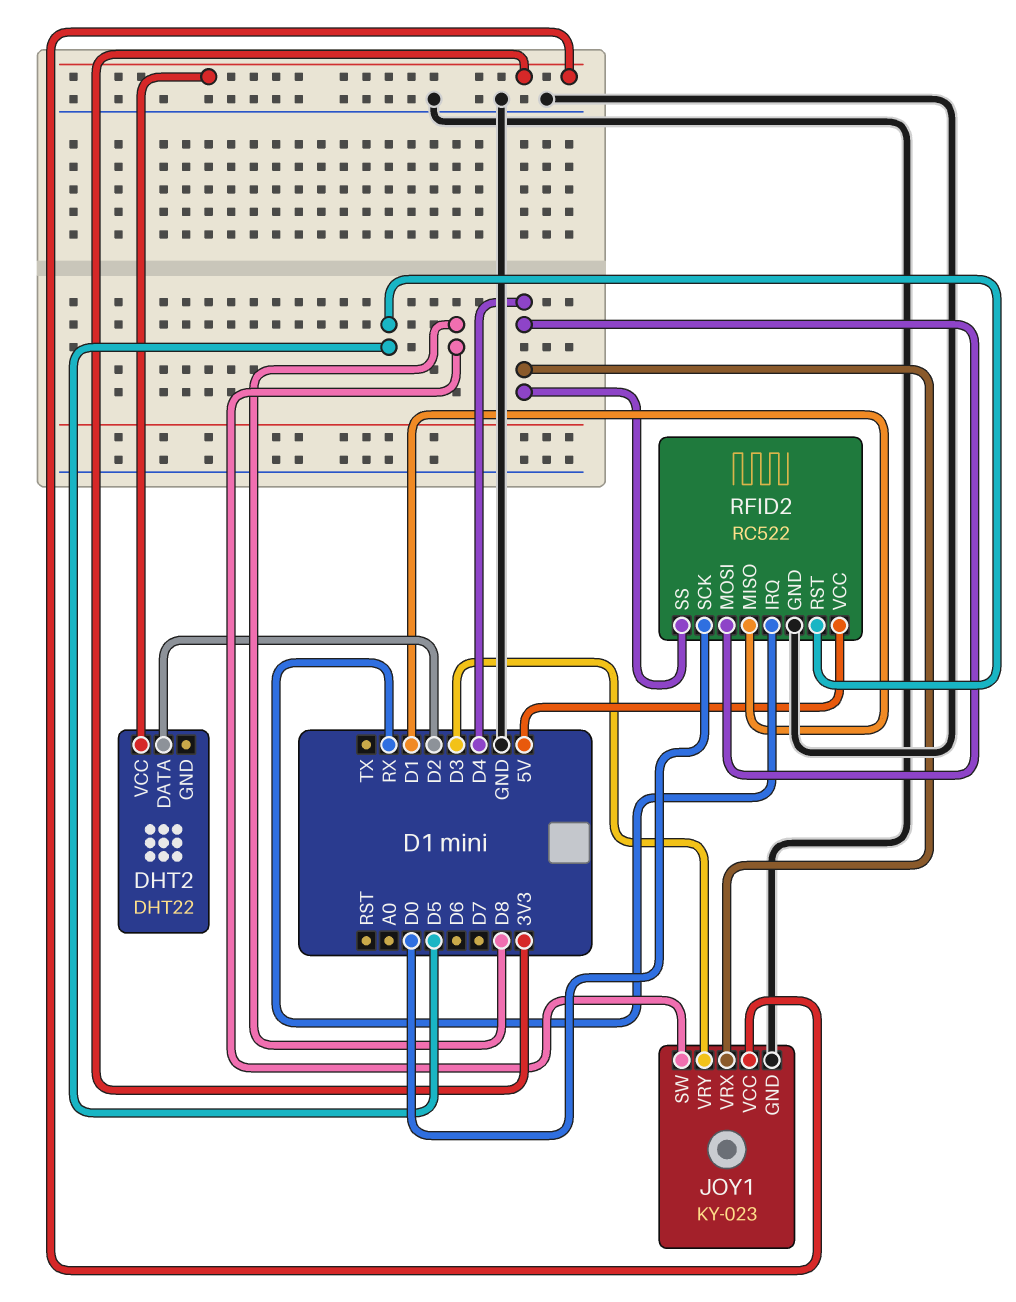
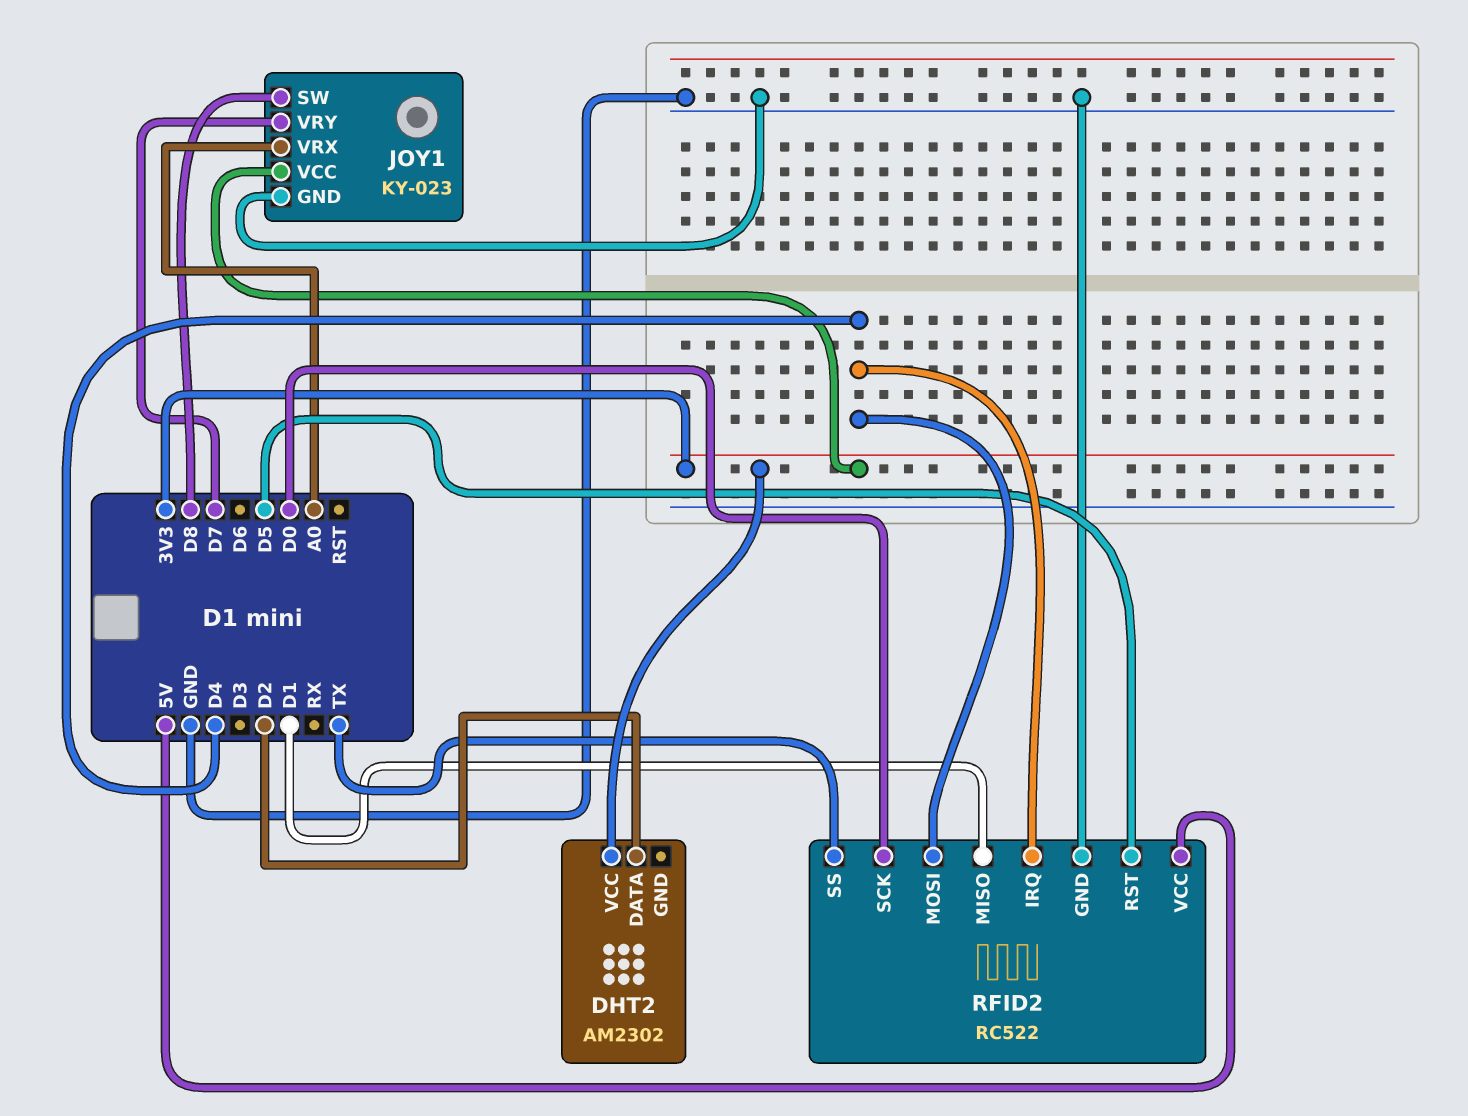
DHT2: DHT22 -> AM2302
JOY1 pin VRX: D4 -> A0
JOY1 pin VRY: D3 -> D7
RFID2 pin IRQ: RX -> D4
RFID2 pin SS: D4 -> TX

